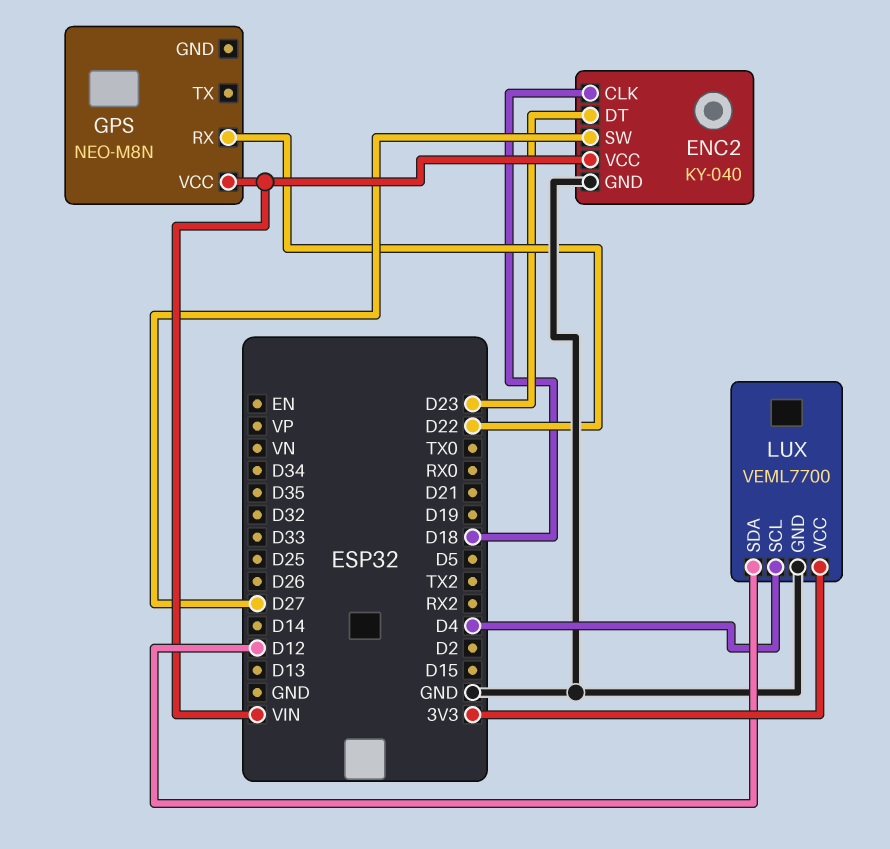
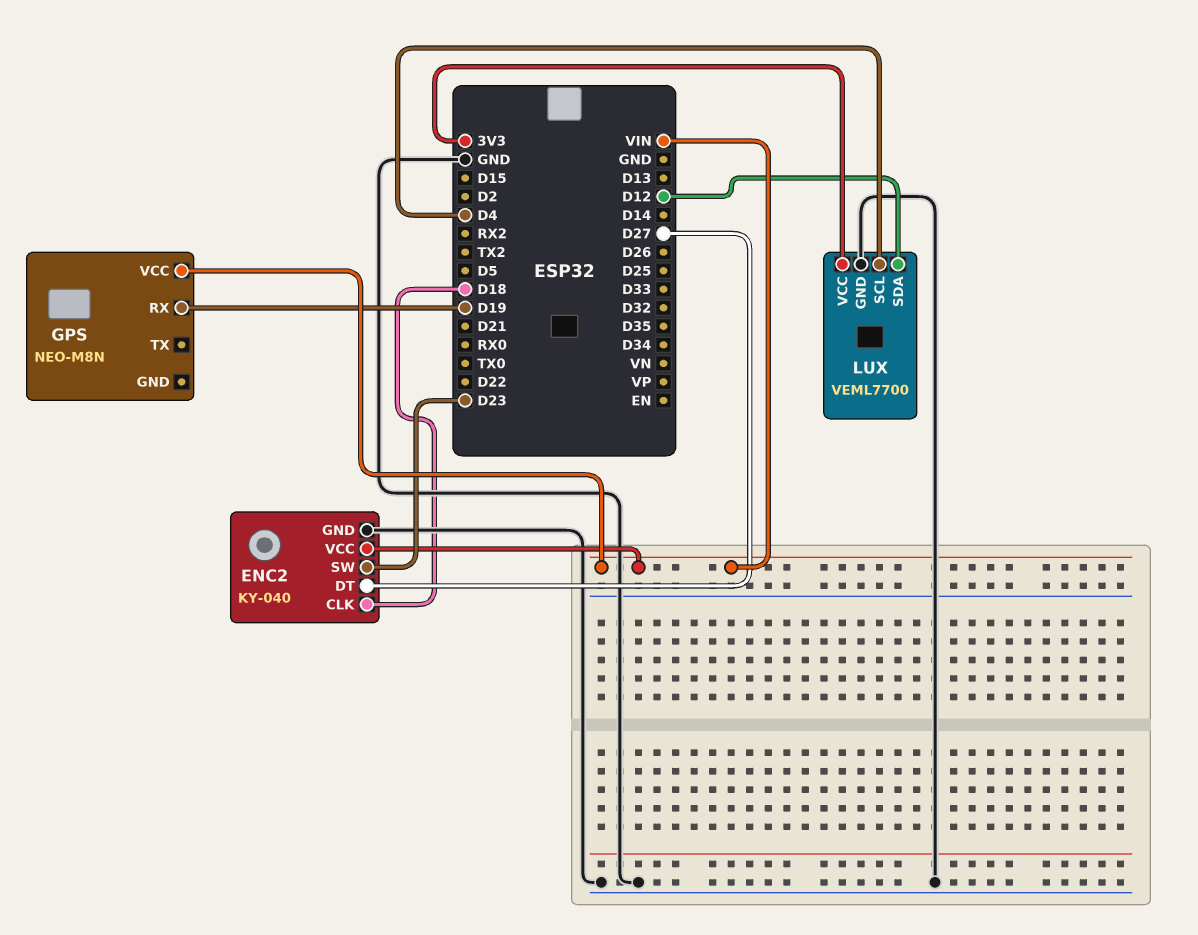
ENC2 pin DT: D23 -> D27
ENC2 pin SW: D27 -> D23
GPS pin RX: D22 -> D19

